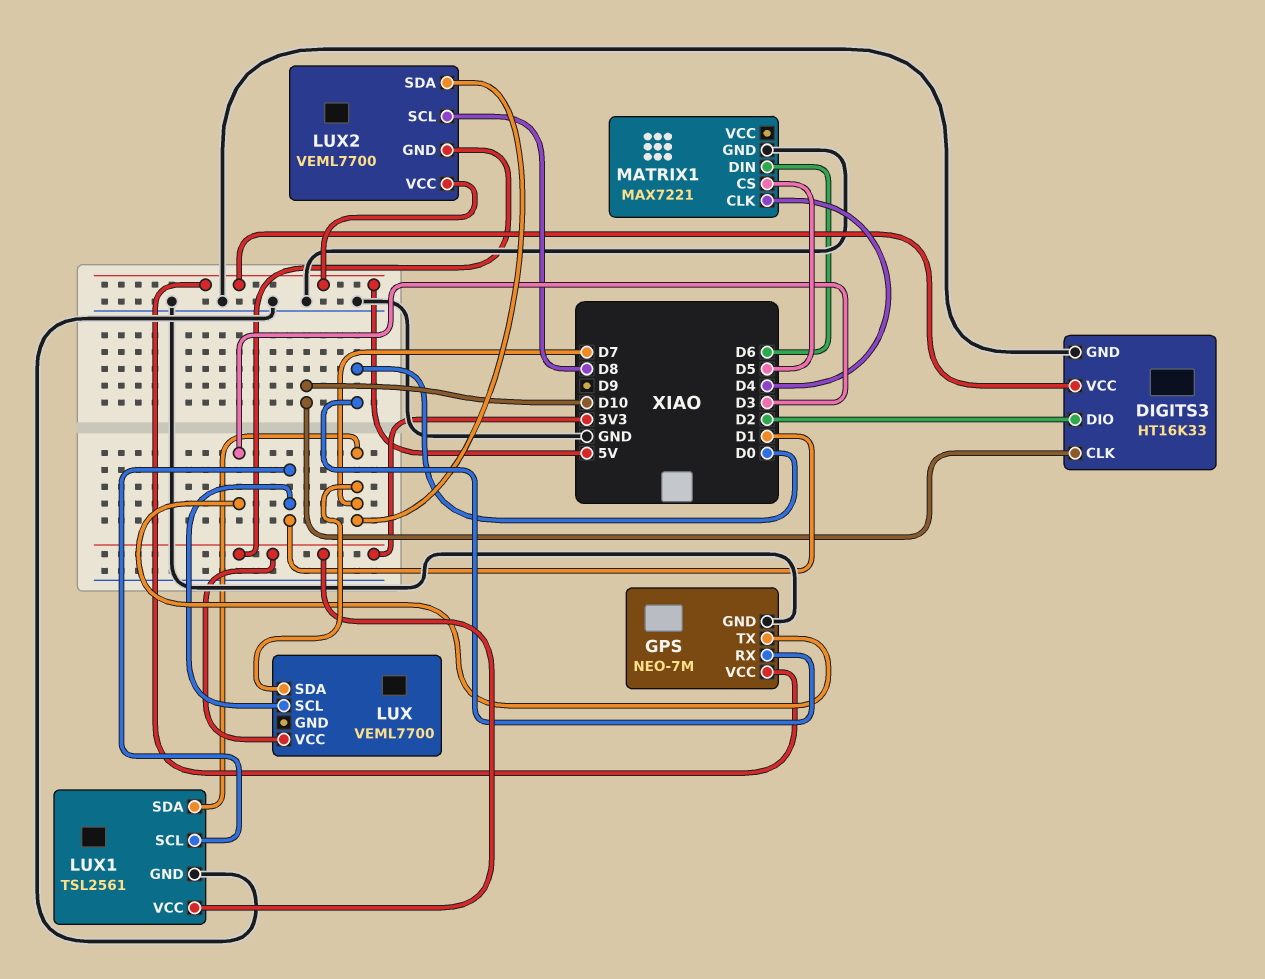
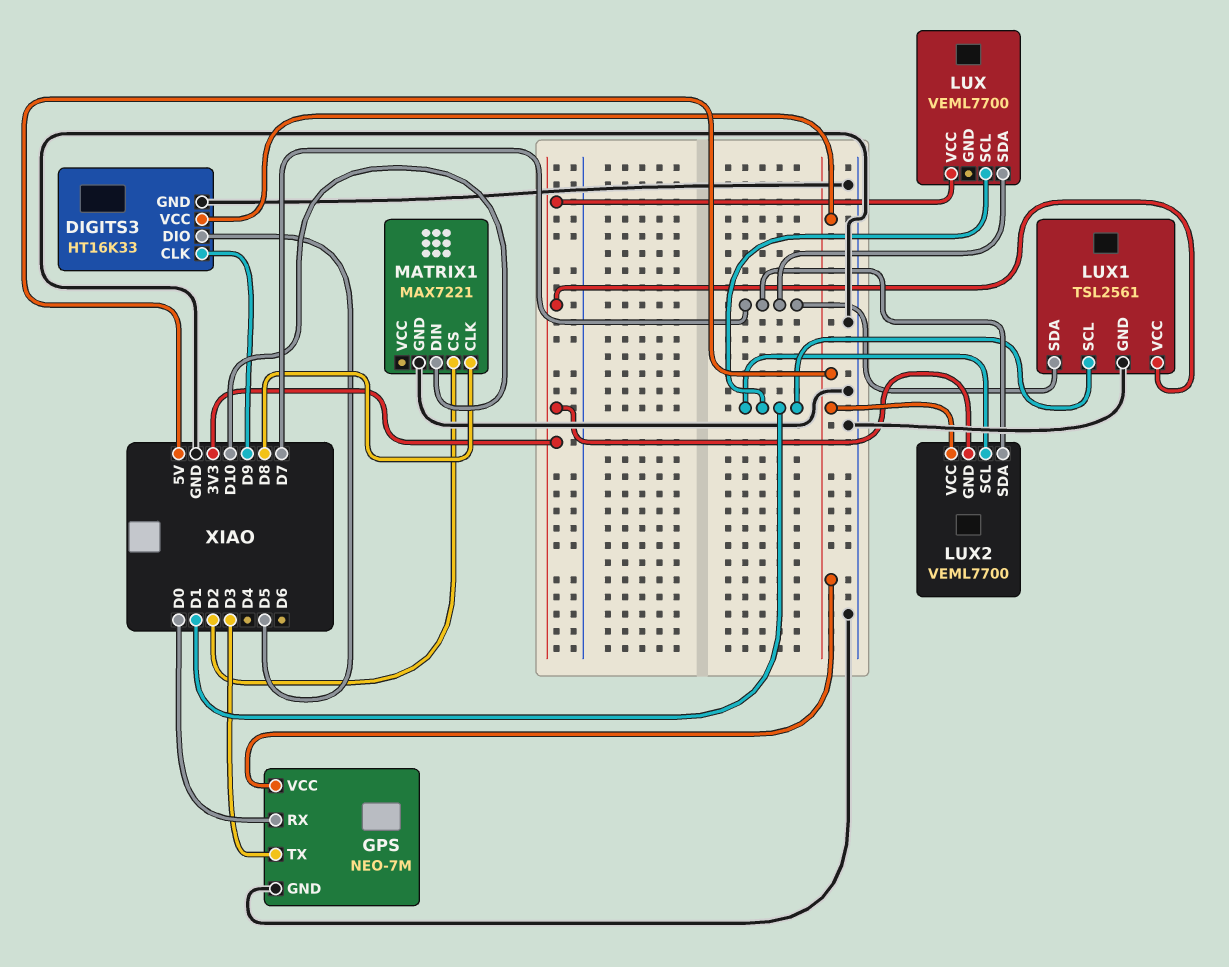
DIGITS3 pin CLK: D10 -> D9
DIGITS3 pin DIO: D2 -> D5
LUX2 pin SCL: D8 -> D1
MATRIX1 pin CLK: D4 -> D8
MATRIX1 pin CS: D5 -> D2
MATRIX1 pin DIN: D6 -> D10

